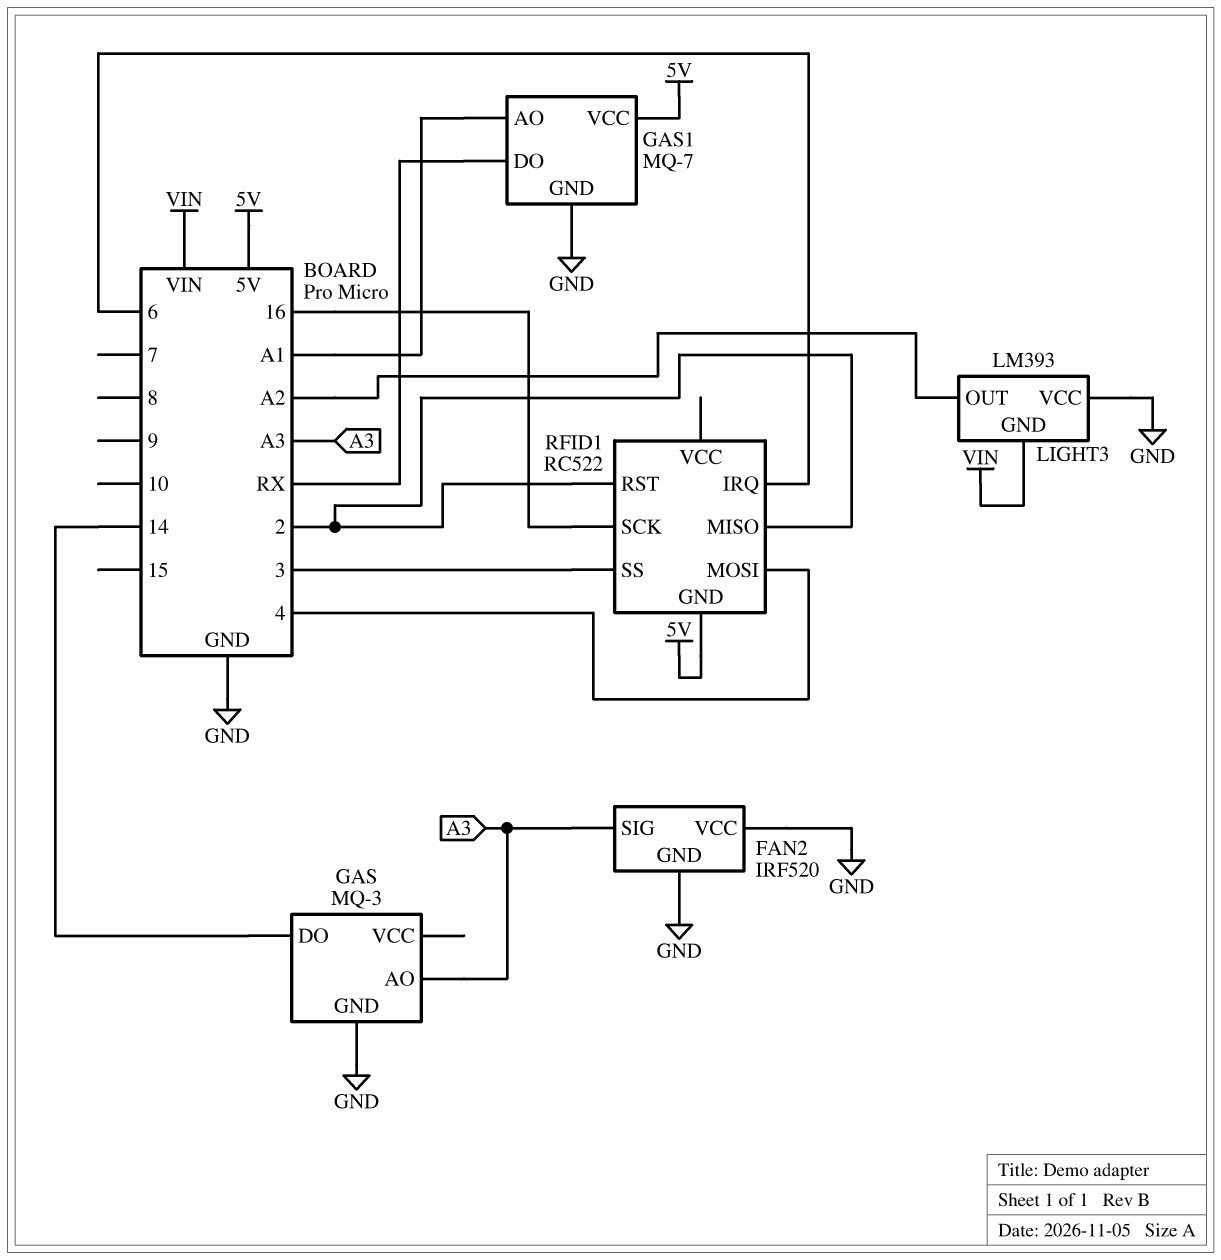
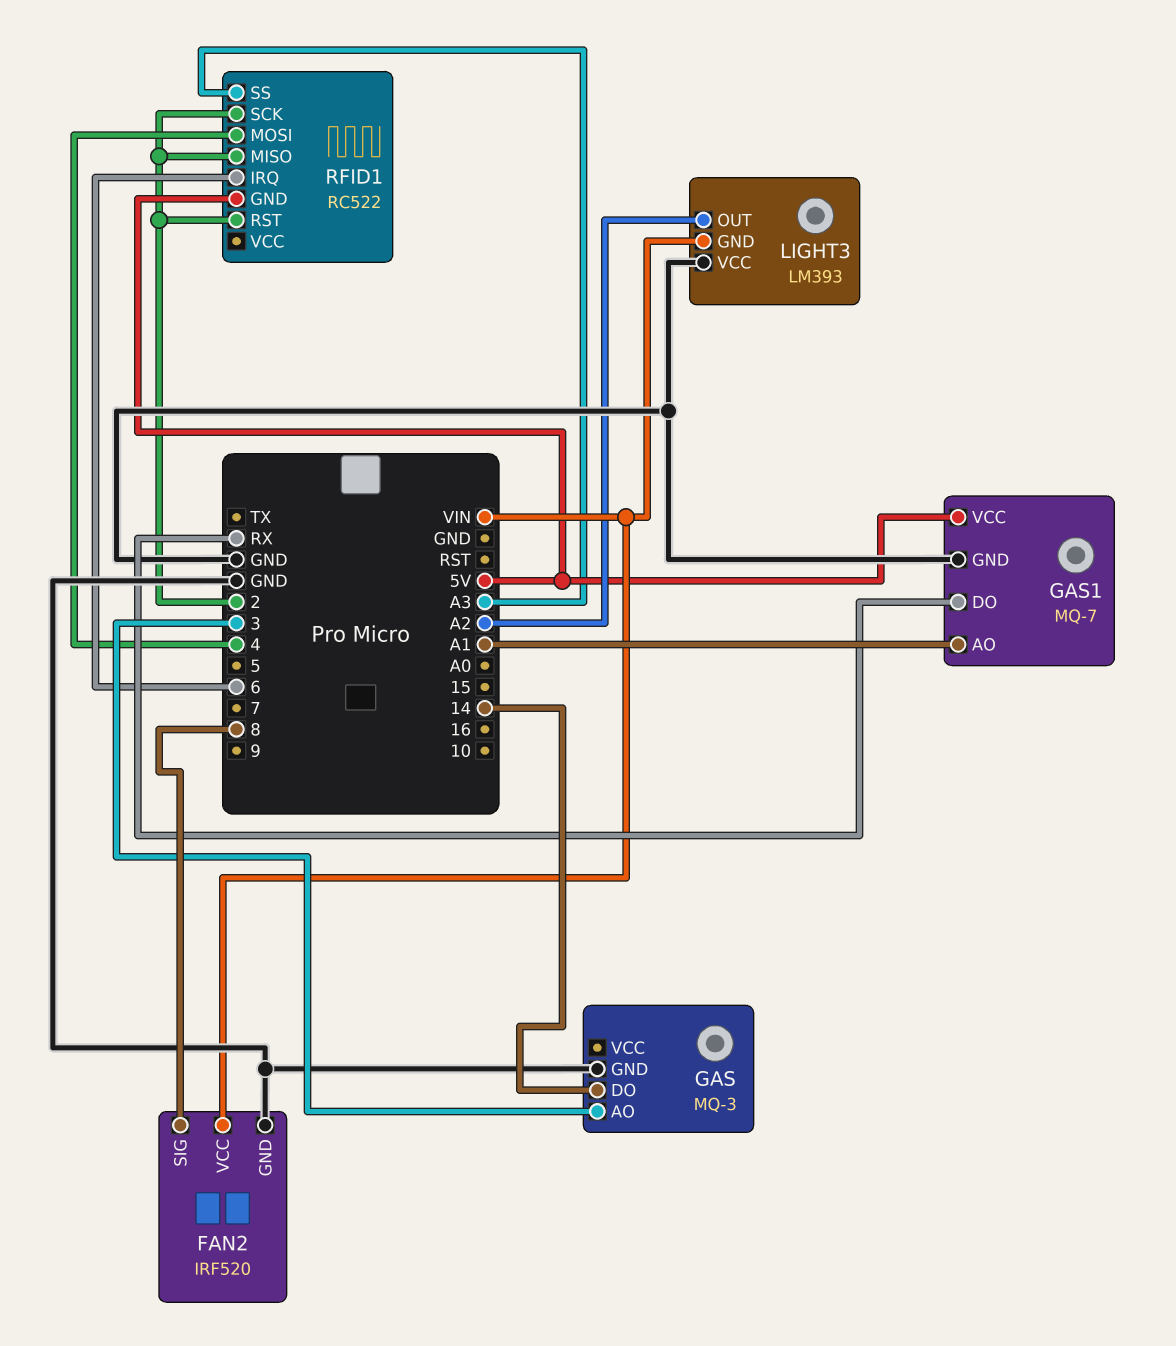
FAN2 pin SIG: A3 -> 8
FAN2 pin VCC: GND -> VIN
GAS pin AO: A3 -> 3
RFID1 pin SCK: 16 -> 2
RFID1 pin SS: 3 -> A3

